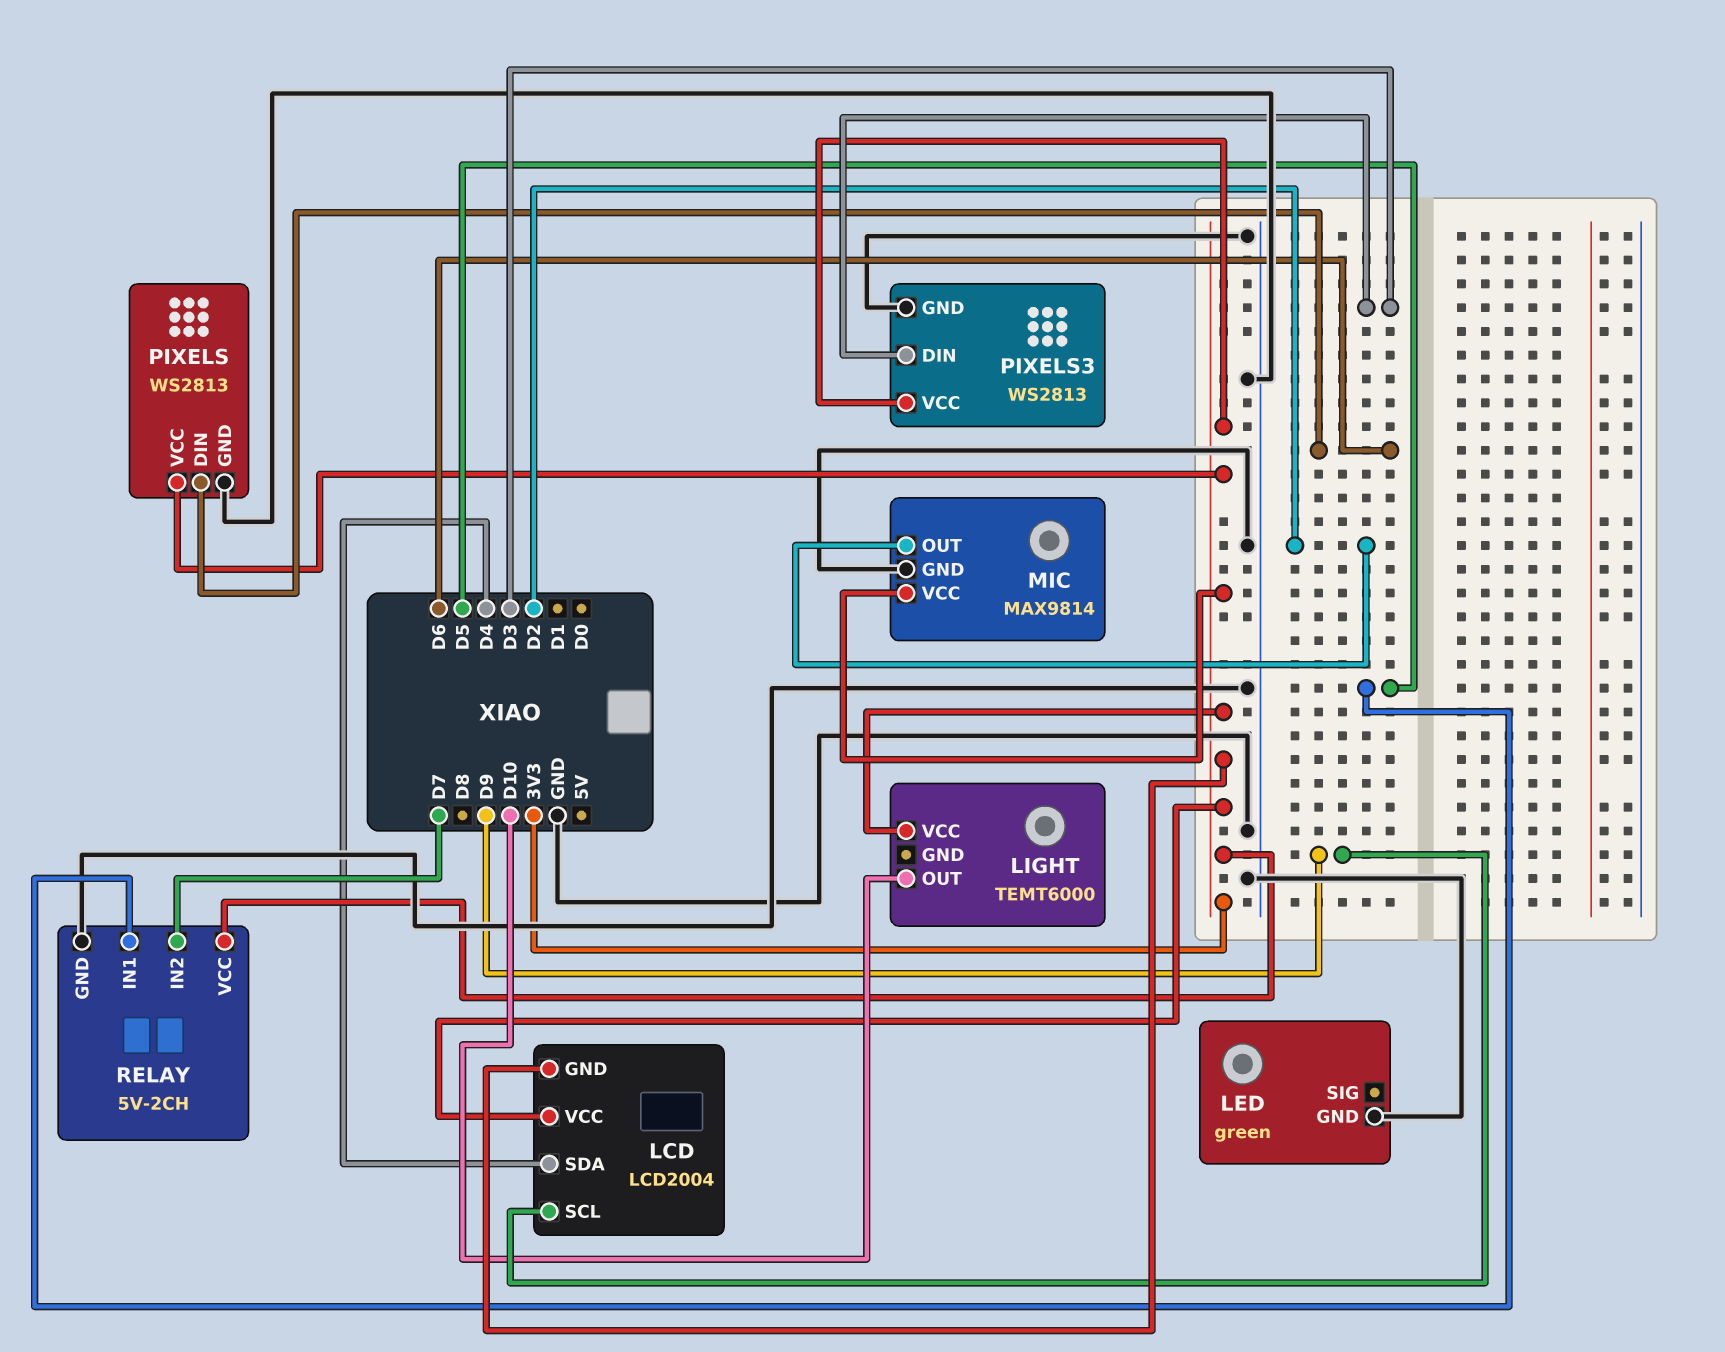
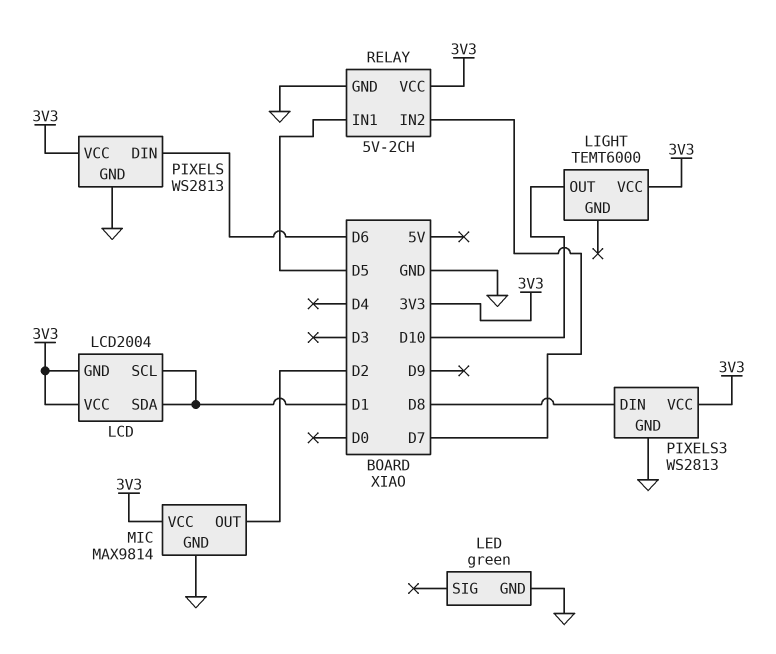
LCD pin SCL: D9 -> D1
LCD pin SDA: D4 -> D1
PIXELS3 pin DIN: D3 -> D8

